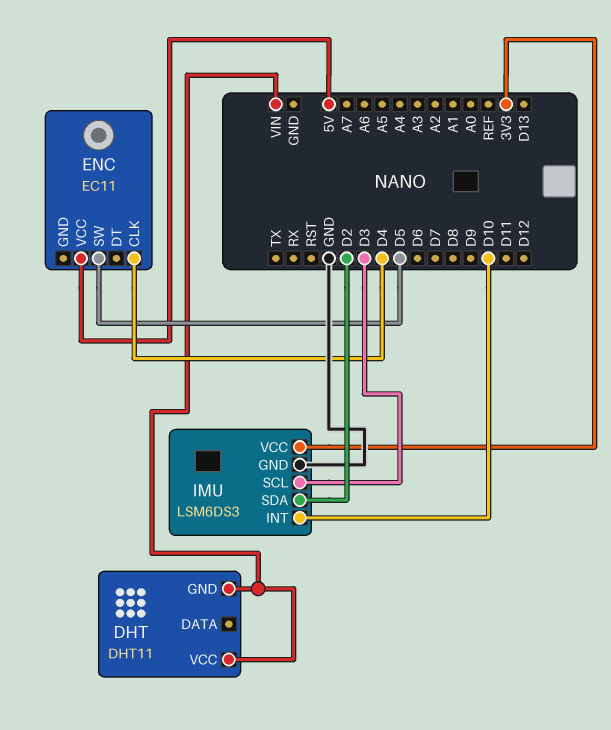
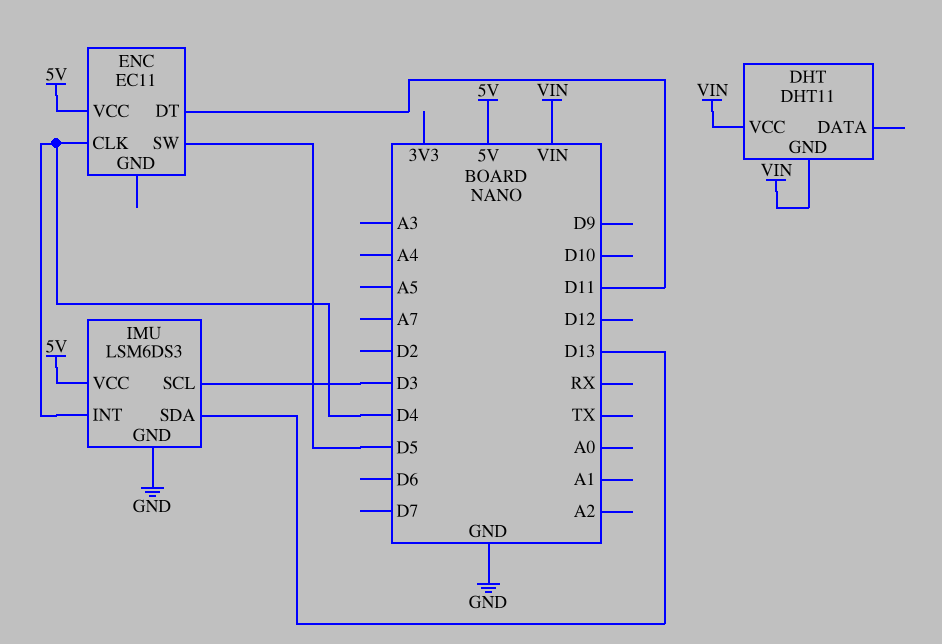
ENC pin DT: none -> D11
IMU pin INT: D10 -> D4
IMU pin SDA: D2 -> D13
IMU pin VCC: 3V3 -> 5V

